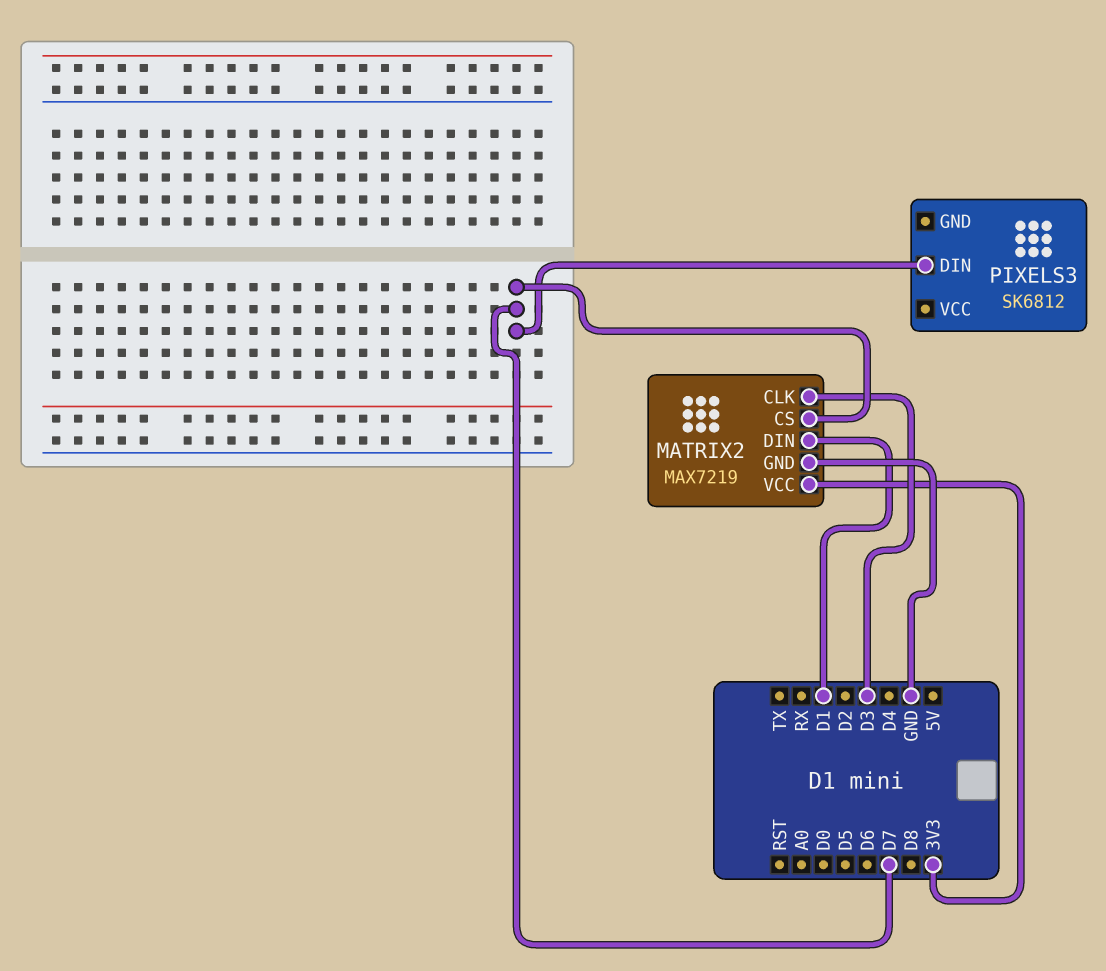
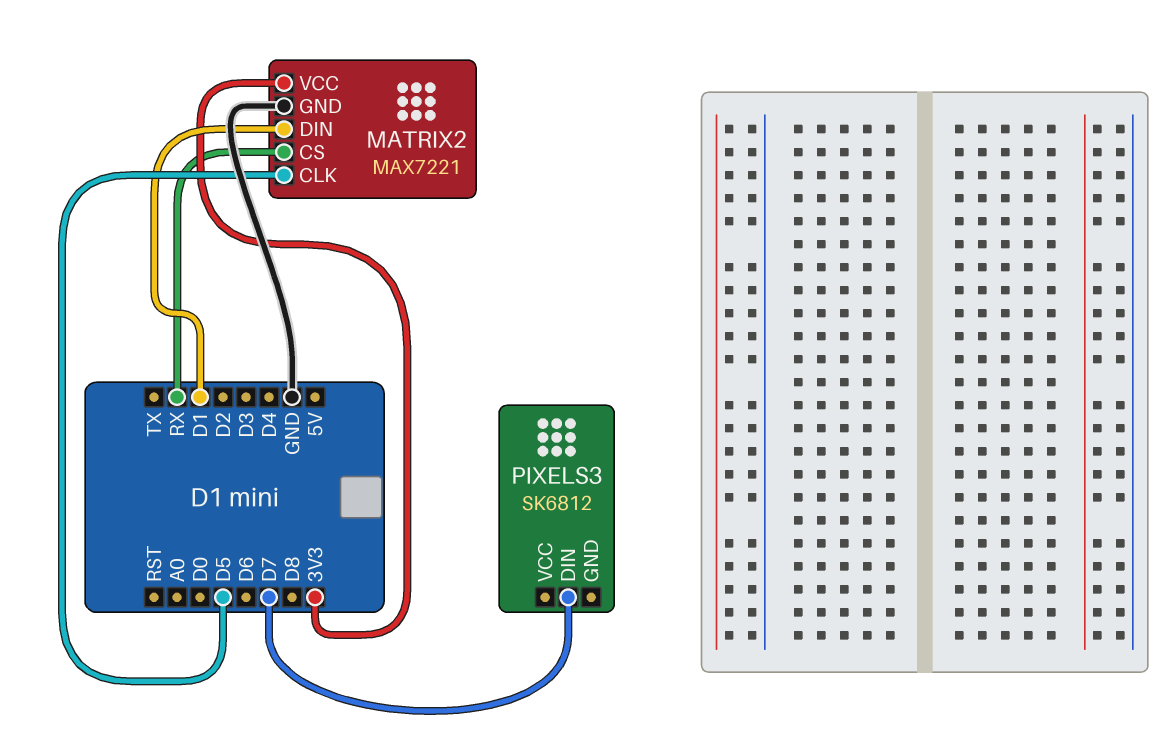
MATRIX2: MAX7219 -> MAX7221
MATRIX2 pin CLK: D3 -> D5
MATRIX2 pin CS: D7 -> RX

